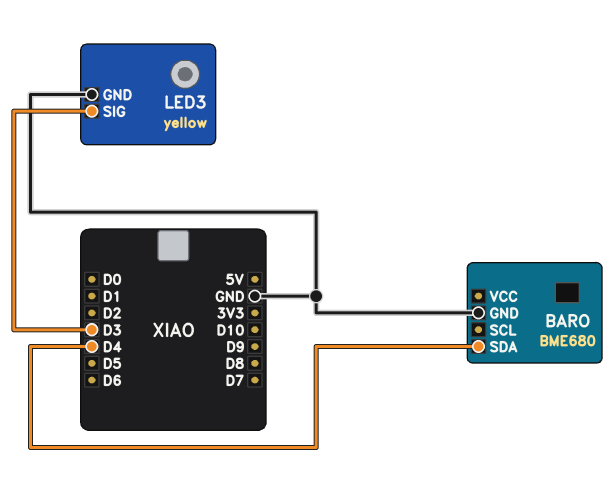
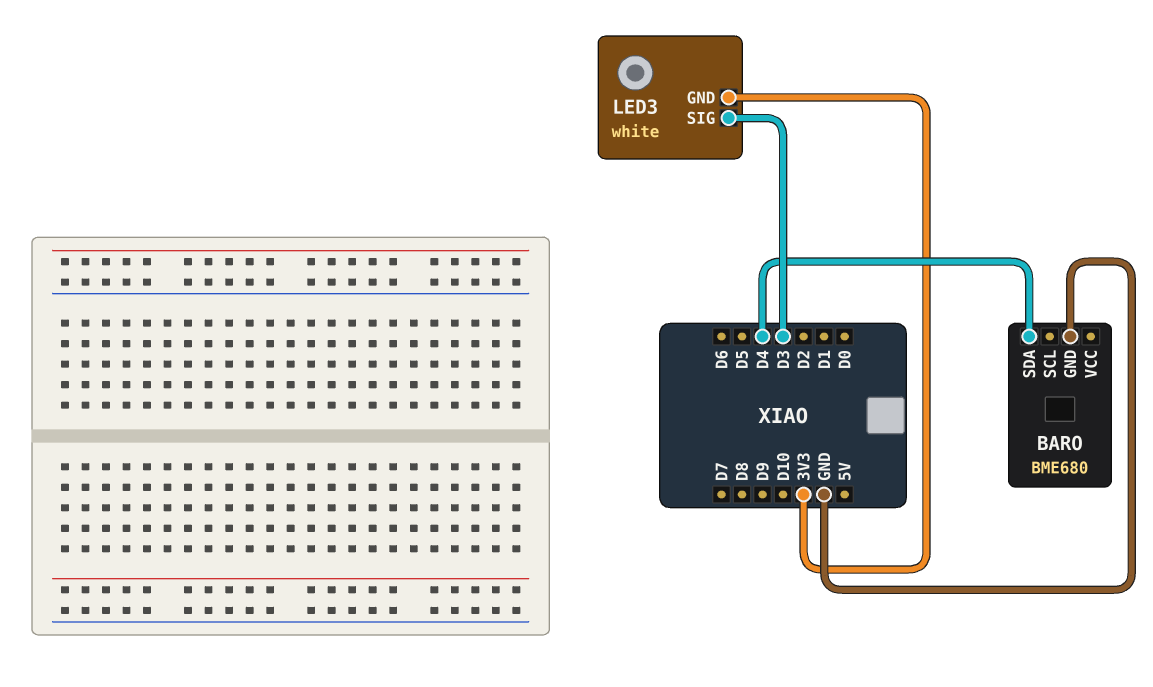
LED3: yellow -> white
LED3 pin GND: GND -> 3V3

